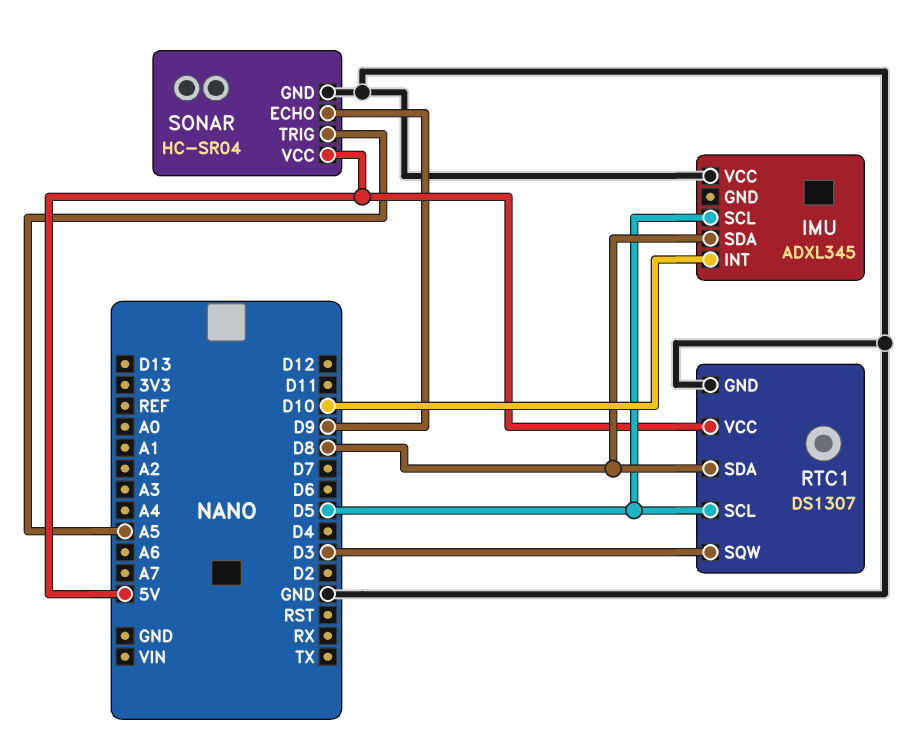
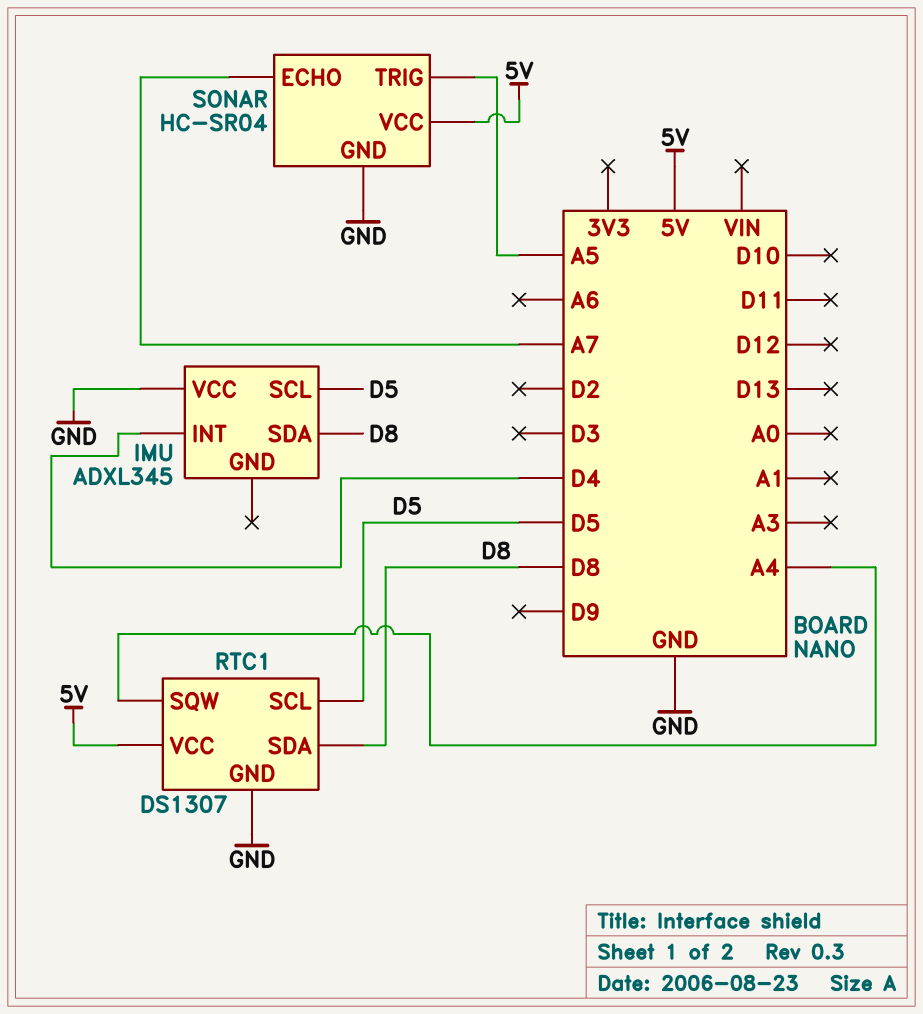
IMU pin INT: D10 -> D4
RTC1 pin SQW: D3 -> A4
SONAR pin ECHO: D9 -> A7

